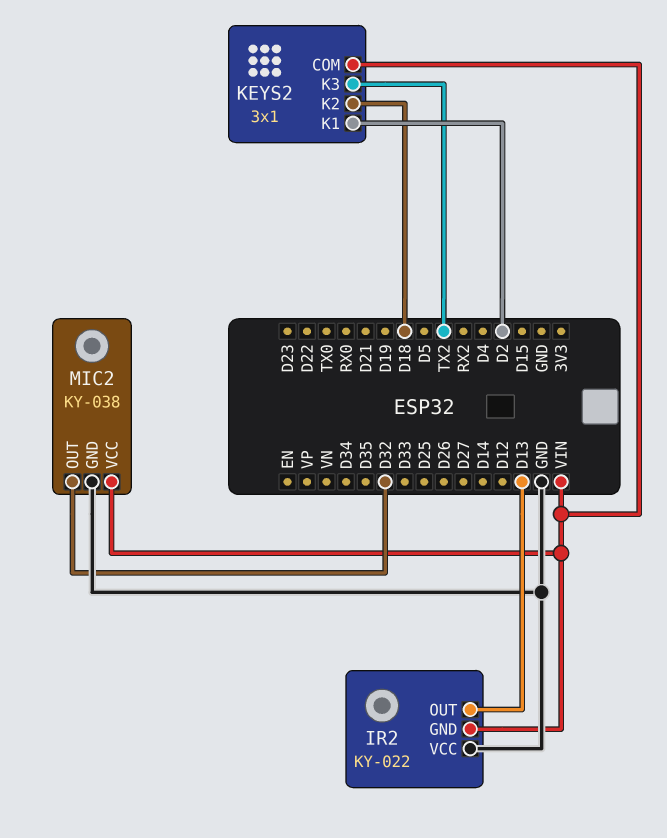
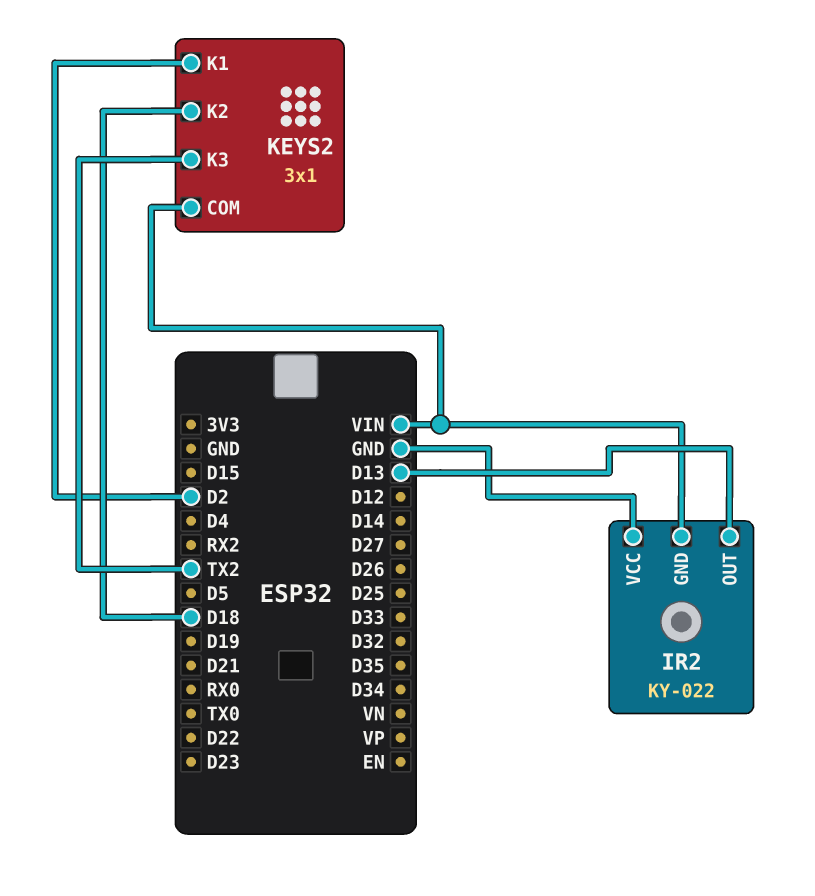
MIC2: KY-038 -> none
MIC2 pin GND: GND -> none
MIC2 pin OUT: D32 -> none
MIC2 pin VCC: VIN -> none

